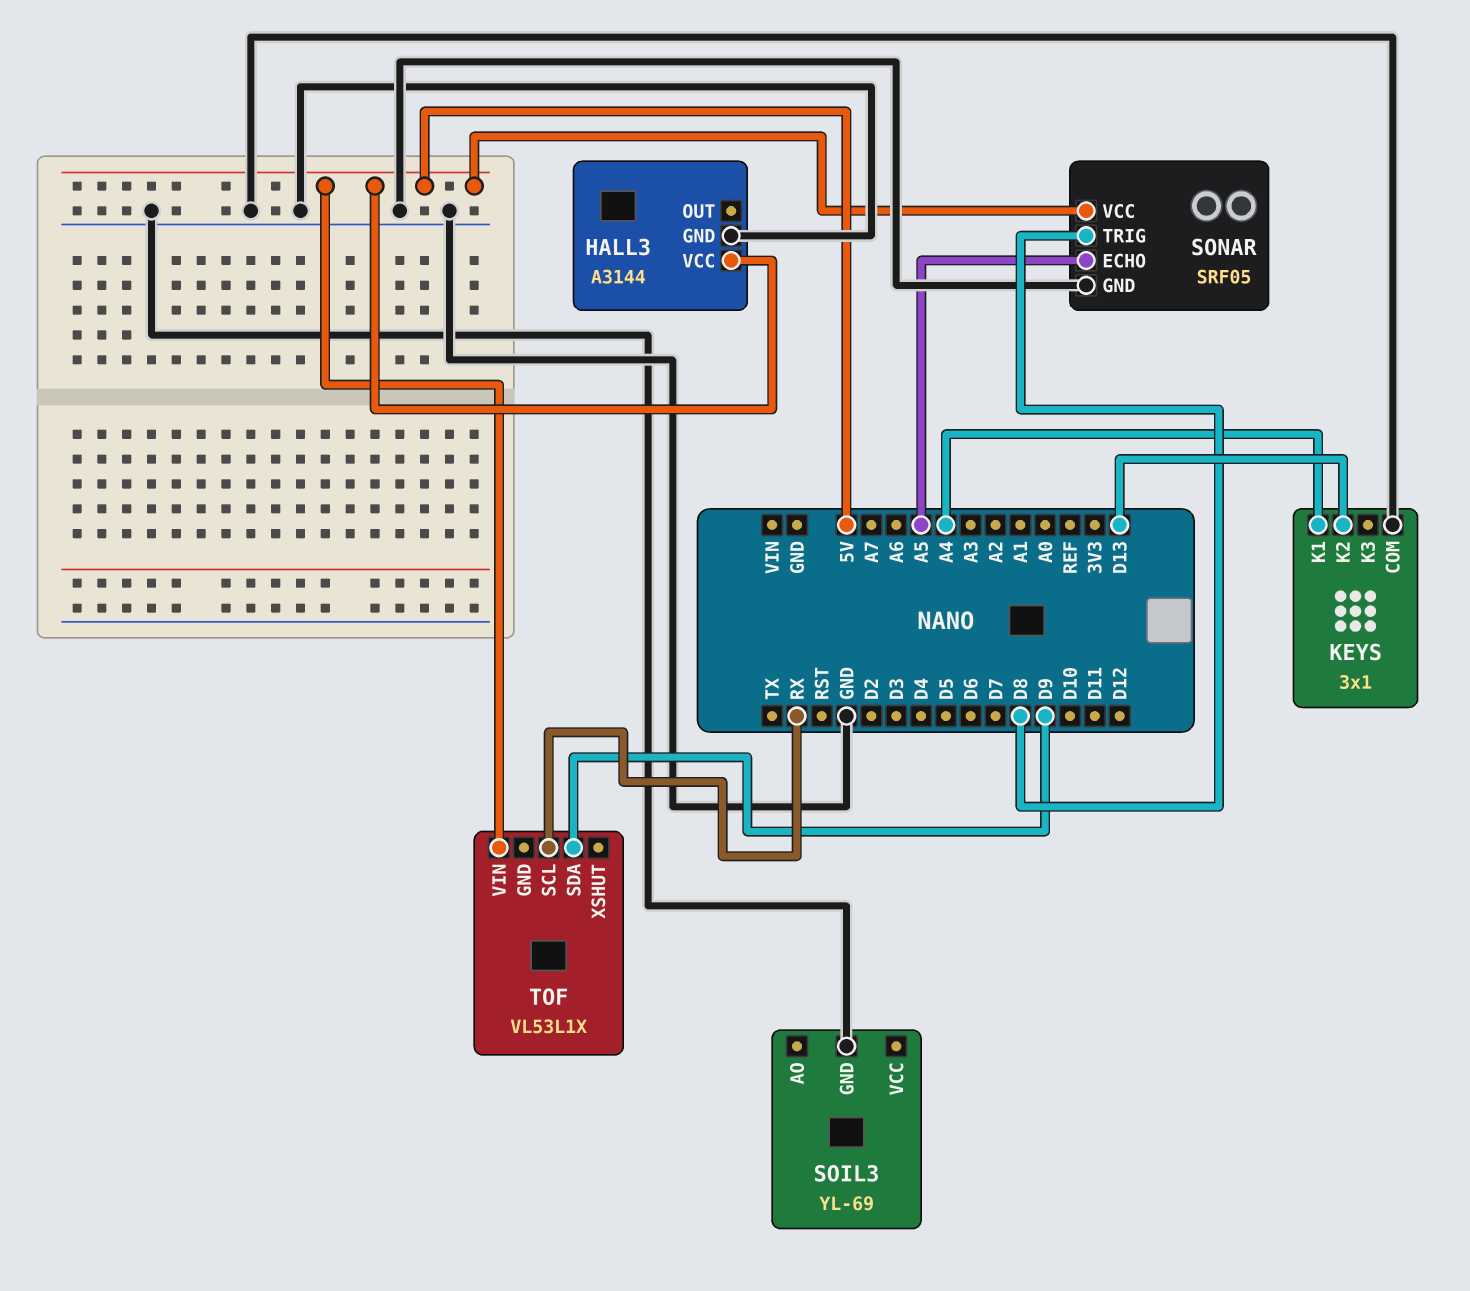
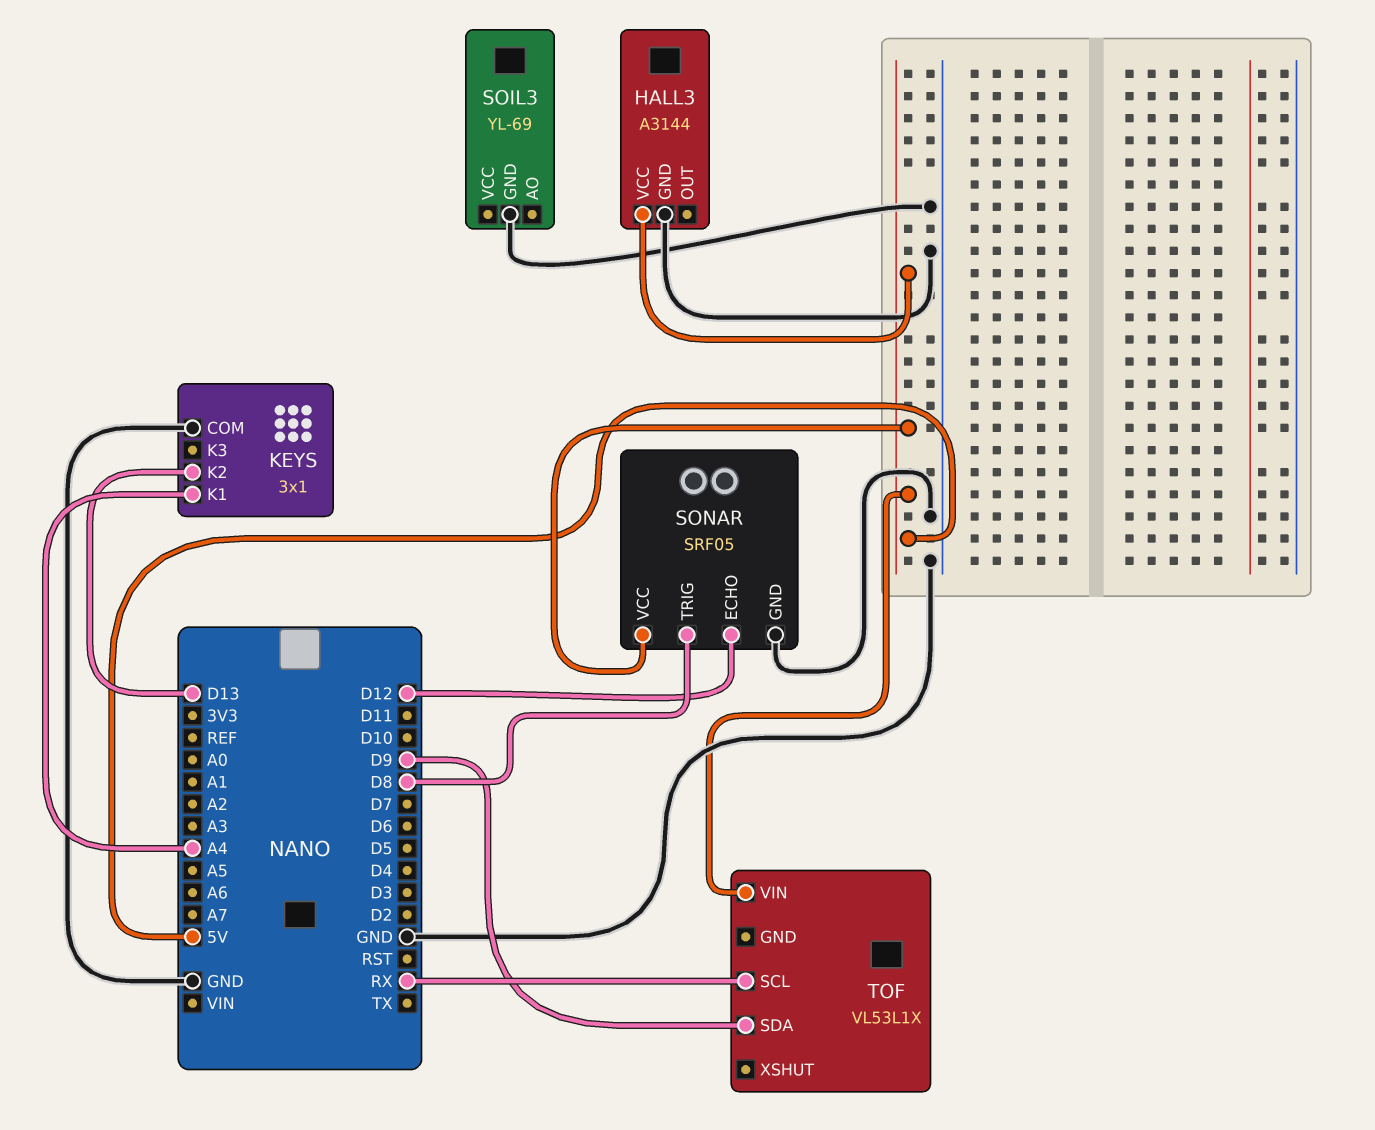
SONAR pin ECHO: A5 -> D12

